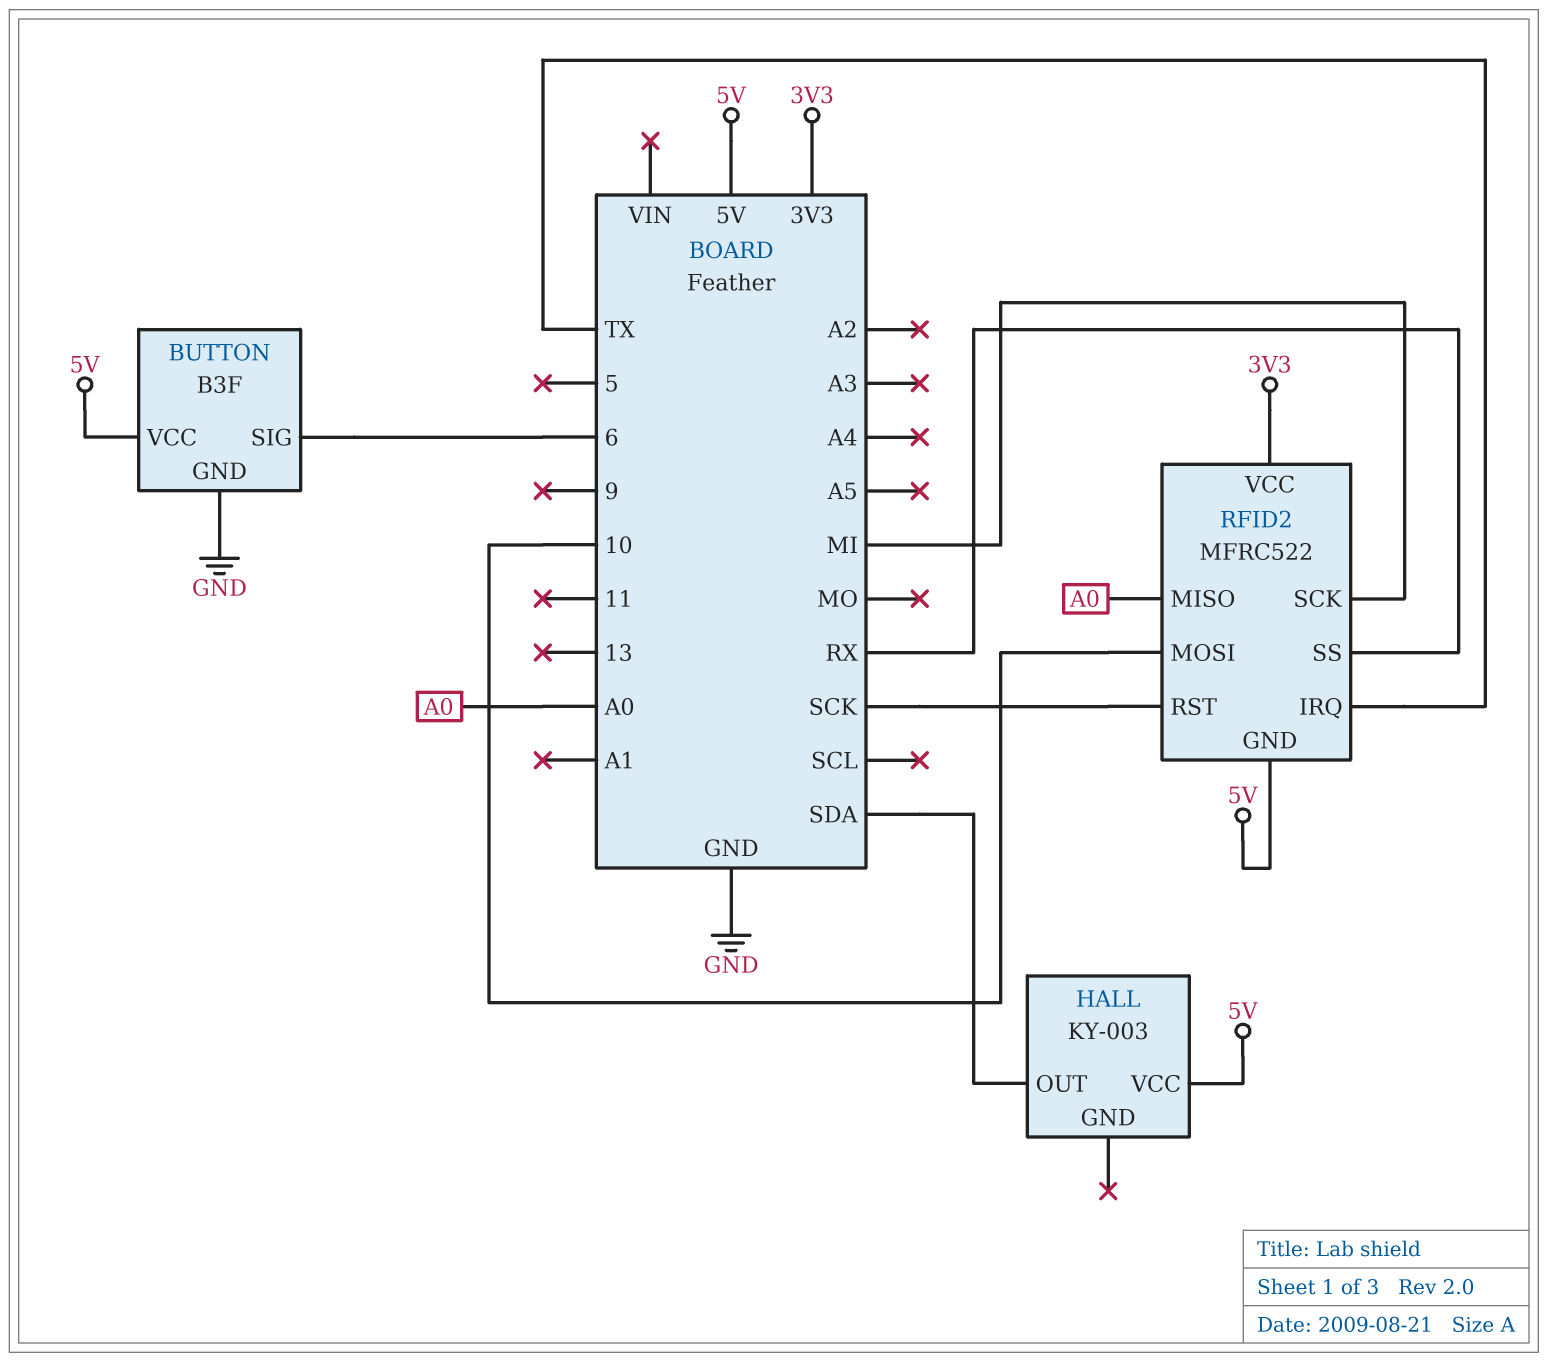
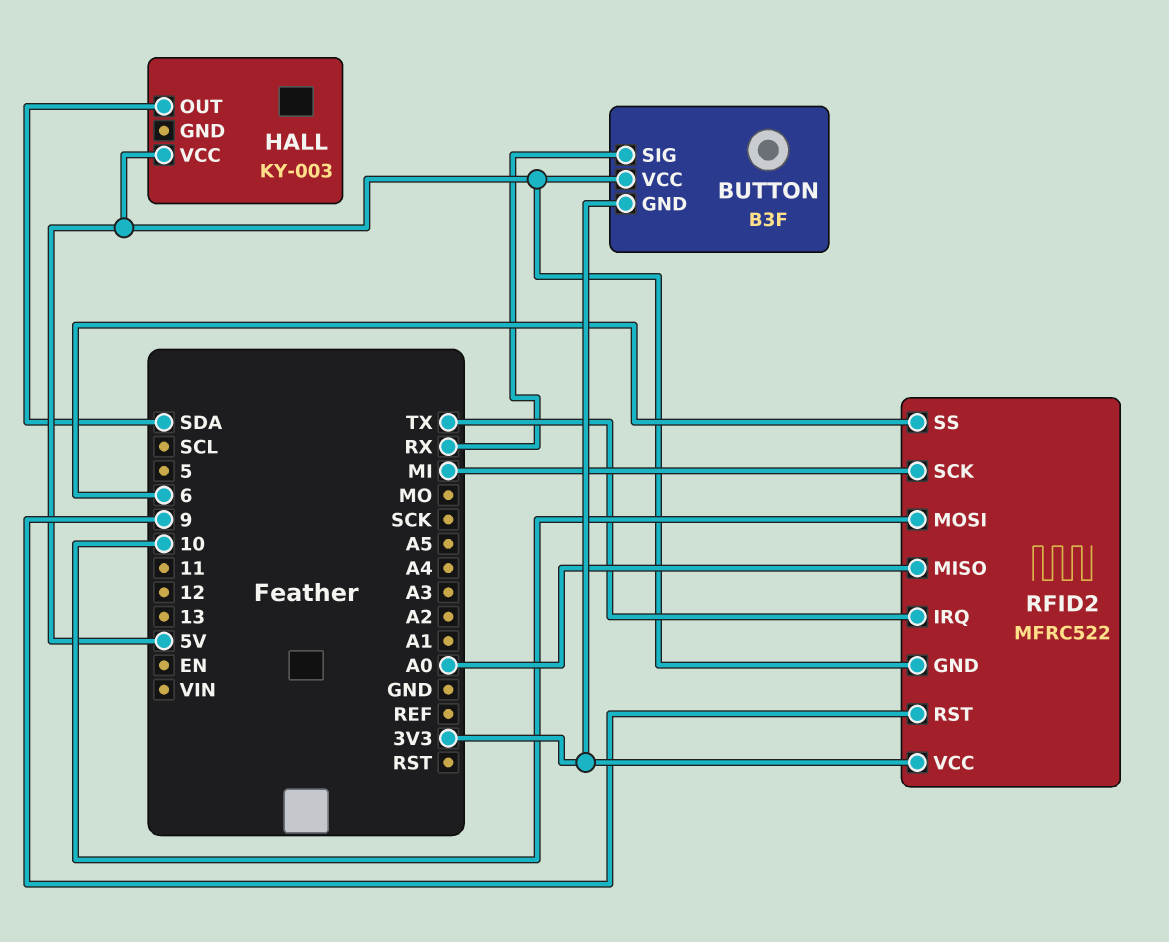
BUTTON pin GND: GND -> 3V3
BUTTON pin SIG: 6 -> RX
RFID2 pin RST: SCK -> 9
RFID2 pin SS: RX -> 6

